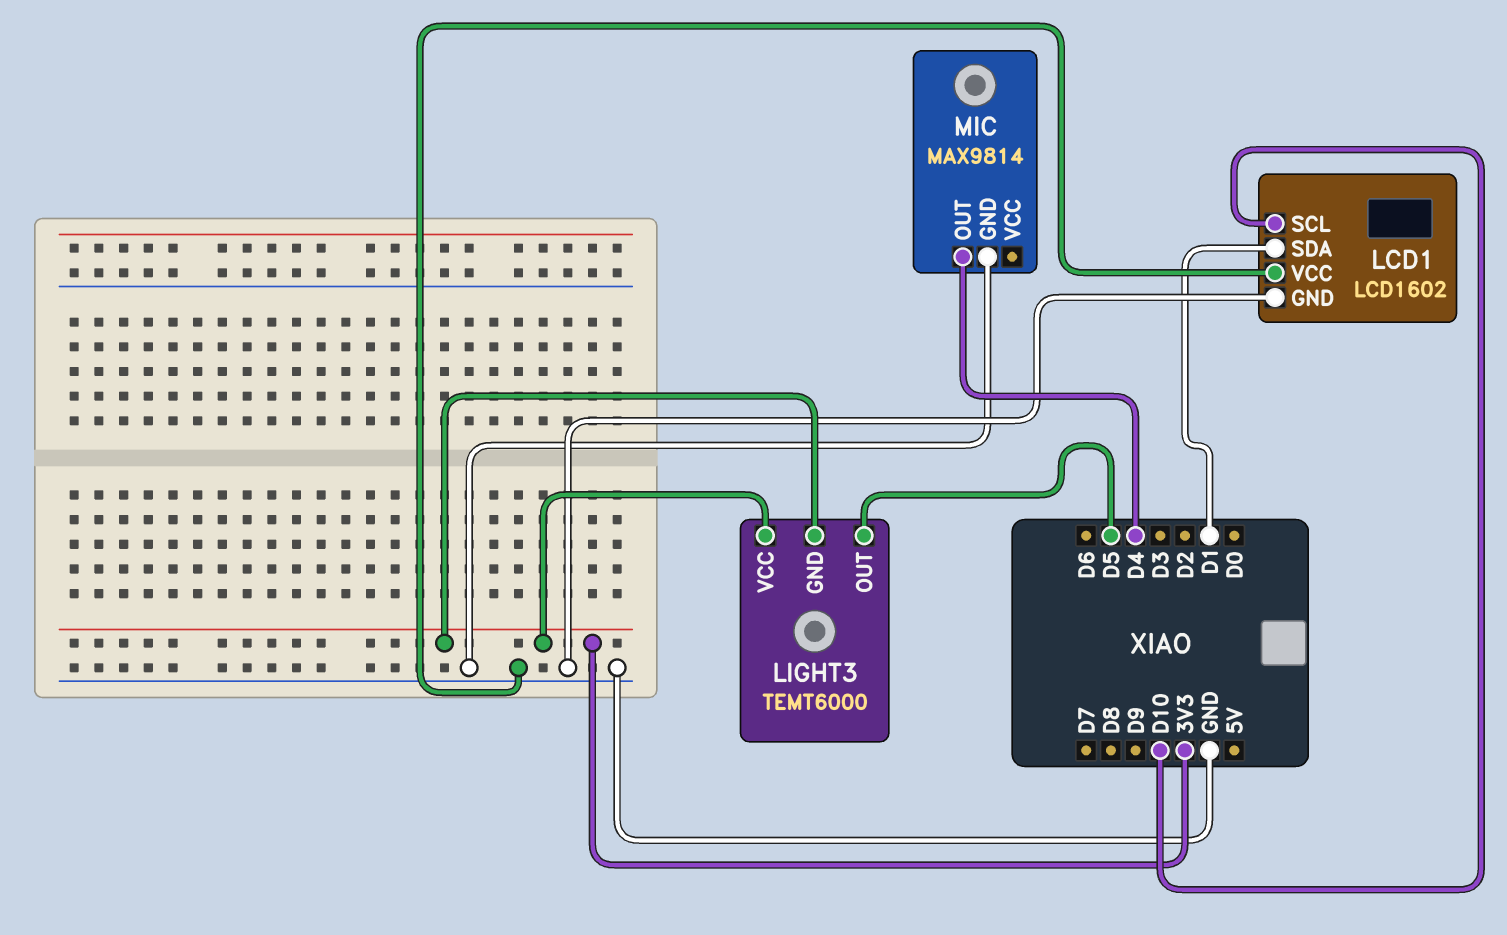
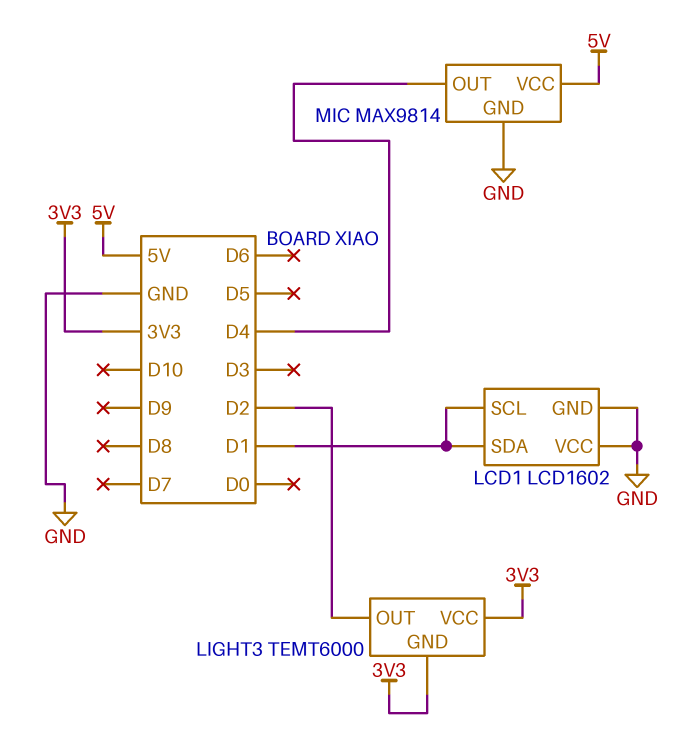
LCD1 pin SCL: D10 -> D1
LIGHT3 pin OUT: D5 -> D2
MIC pin VCC: none -> 5V

